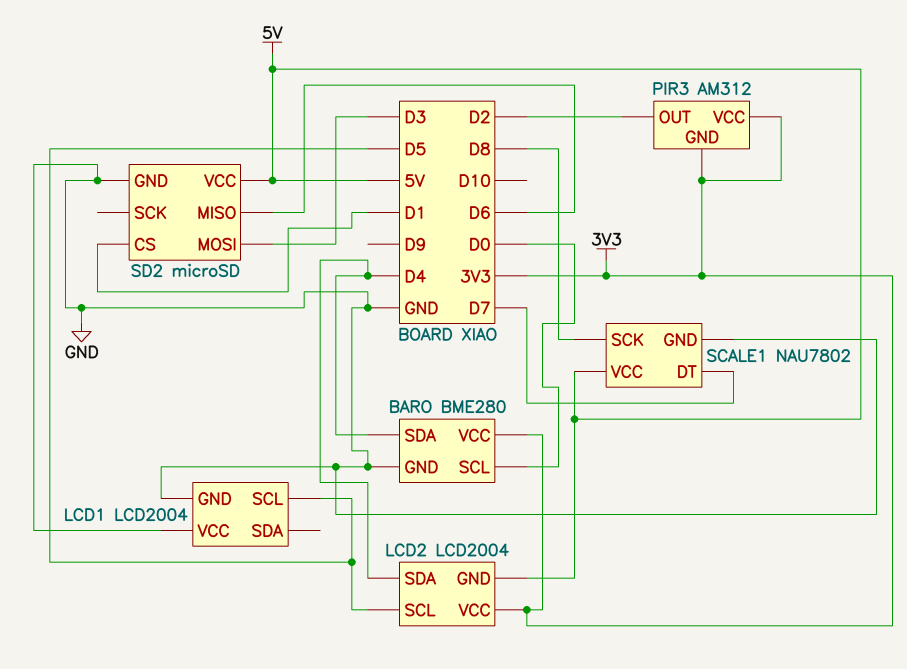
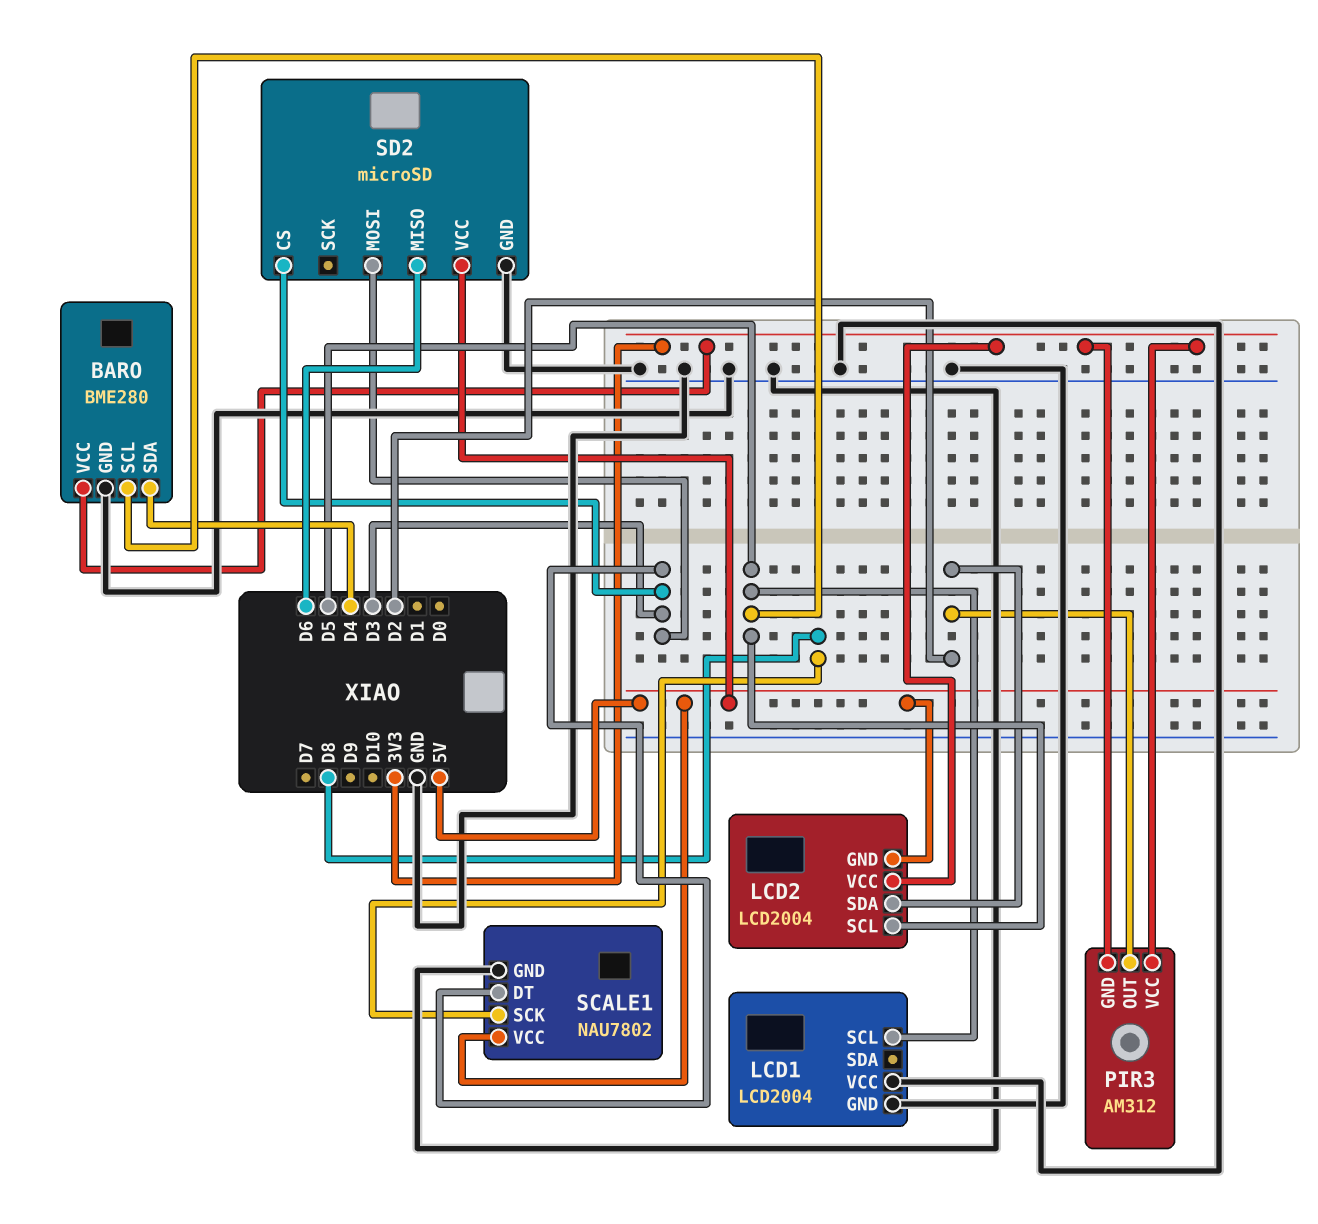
BARO pin SCL: D0 -> D5
LCD2 pin SDA: D4 -> D2
SCALE1 pin DT: D7 -> D3
SD2 pin CS: D1 -> D3

